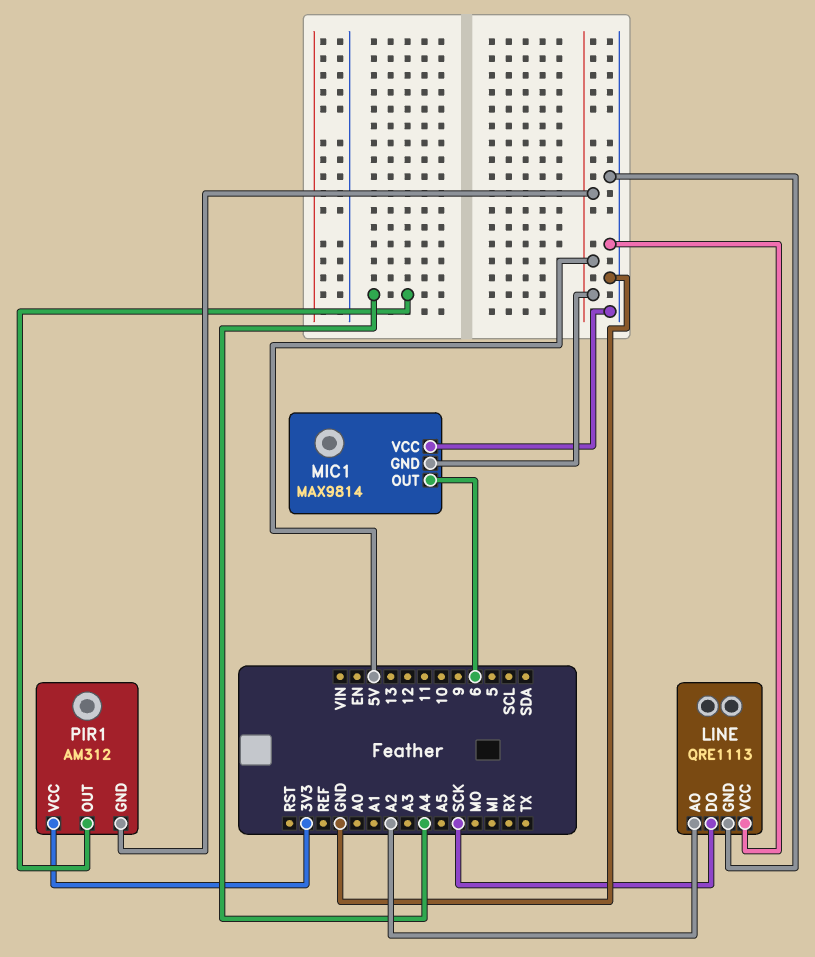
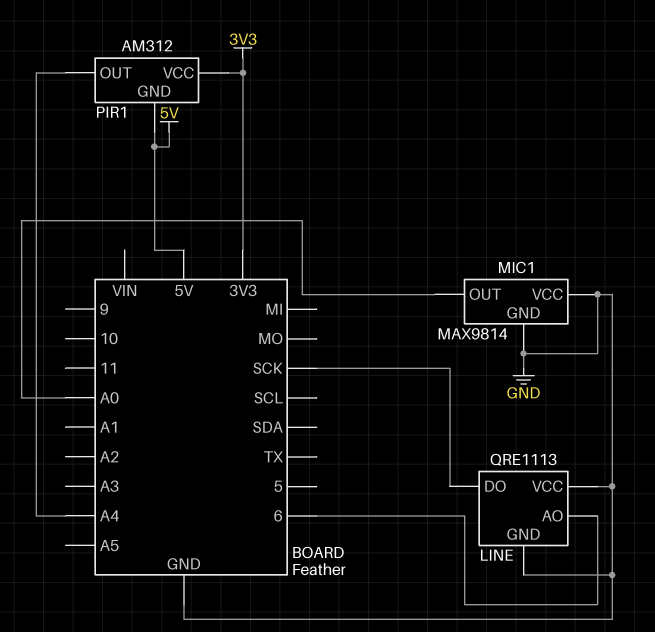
LINE pin AO: A2 -> 6
MIC1 pin GND: 5V -> GND
MIC1 pin OUT: 6 -> A0

